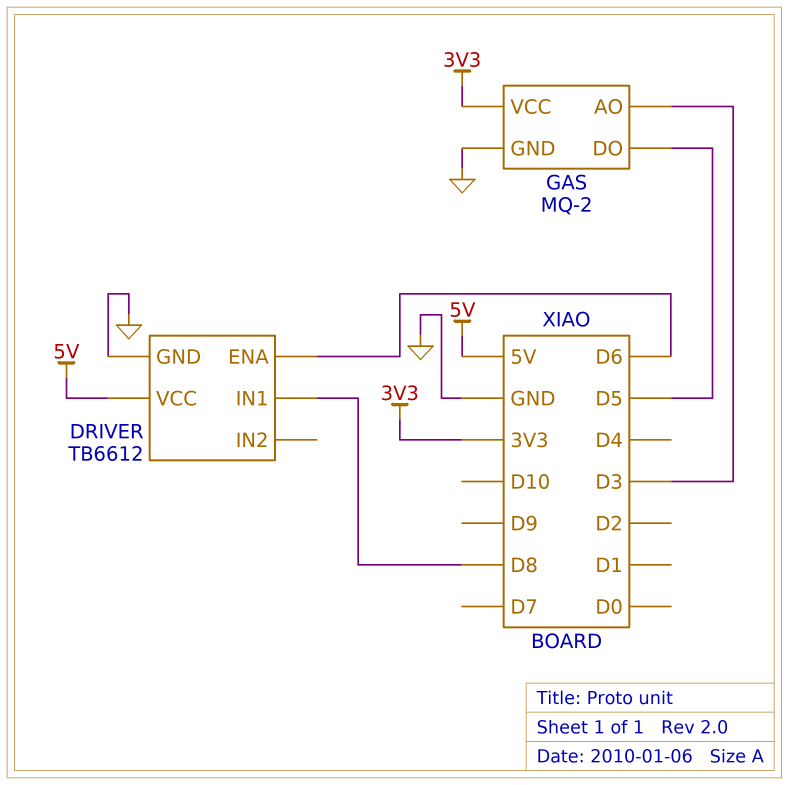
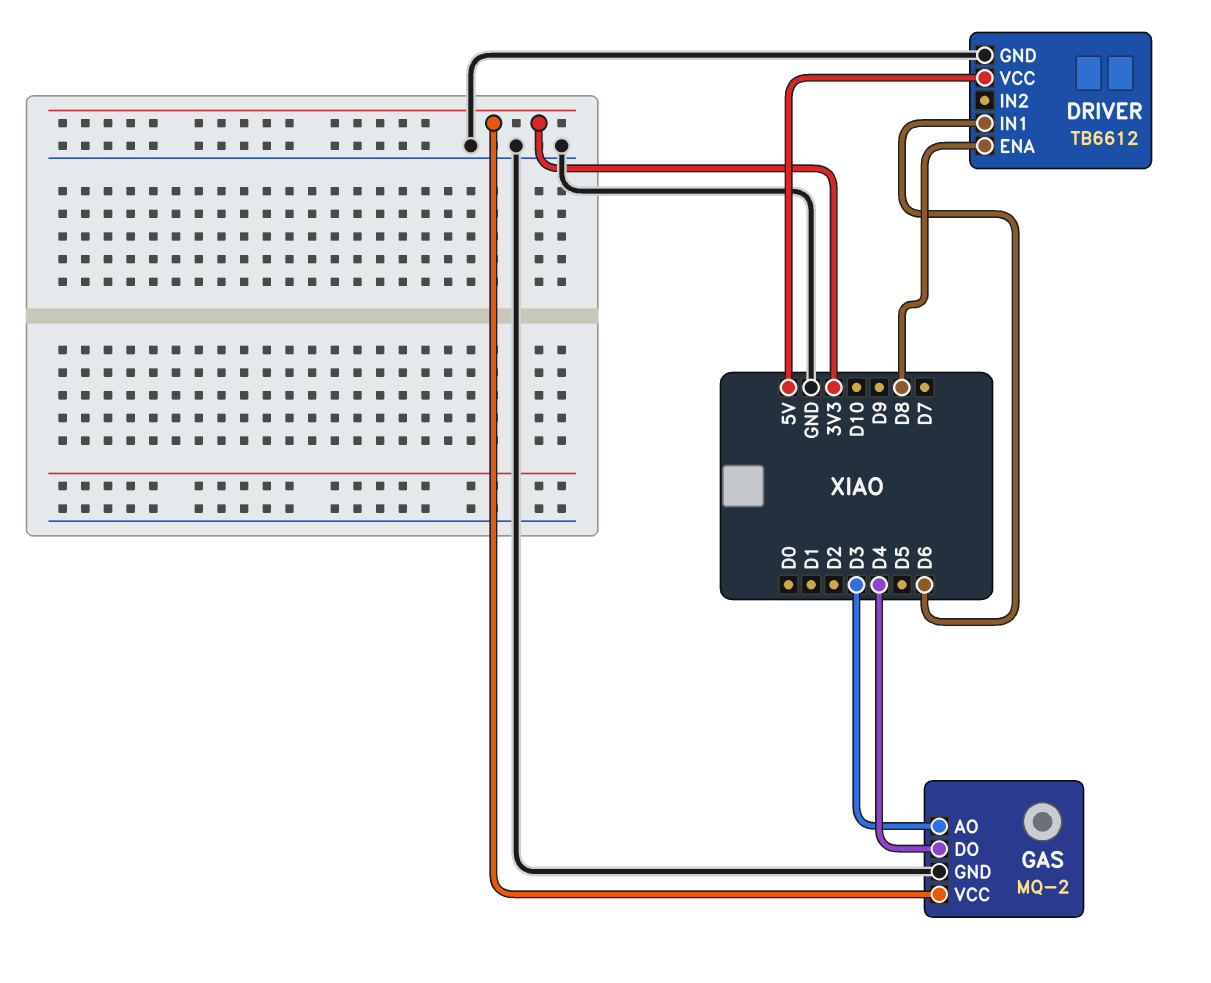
DRIVER pin ENA: D6 -> D8
DRIVER pin IN1: D8 -> D6
GAS pin DO: D5 -> D4

